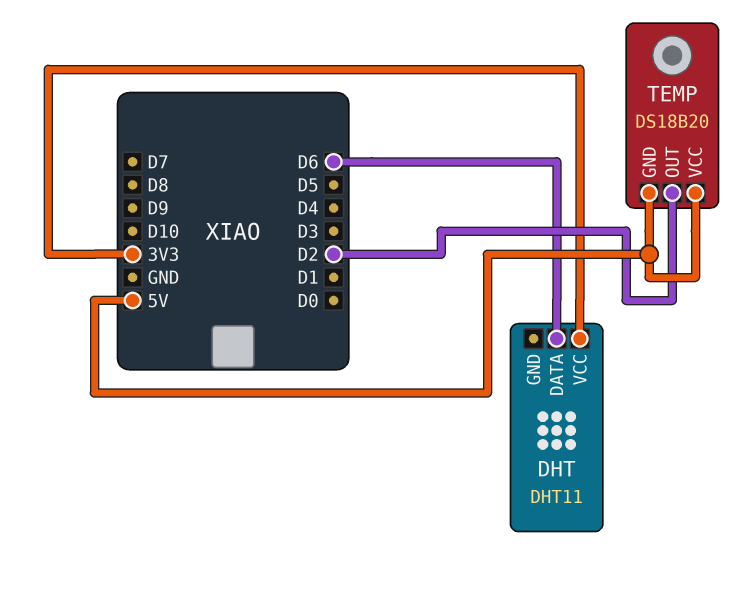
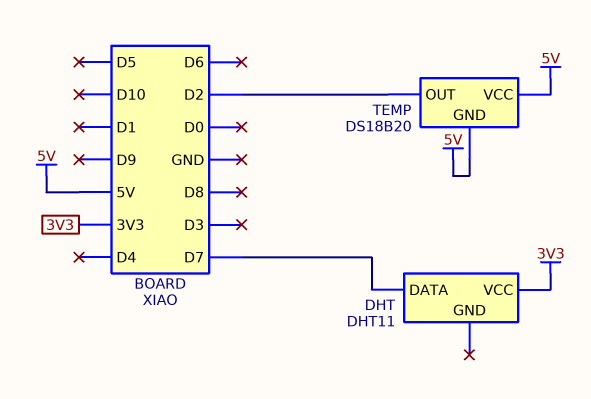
DHT pin DATA: D6 -> D7

